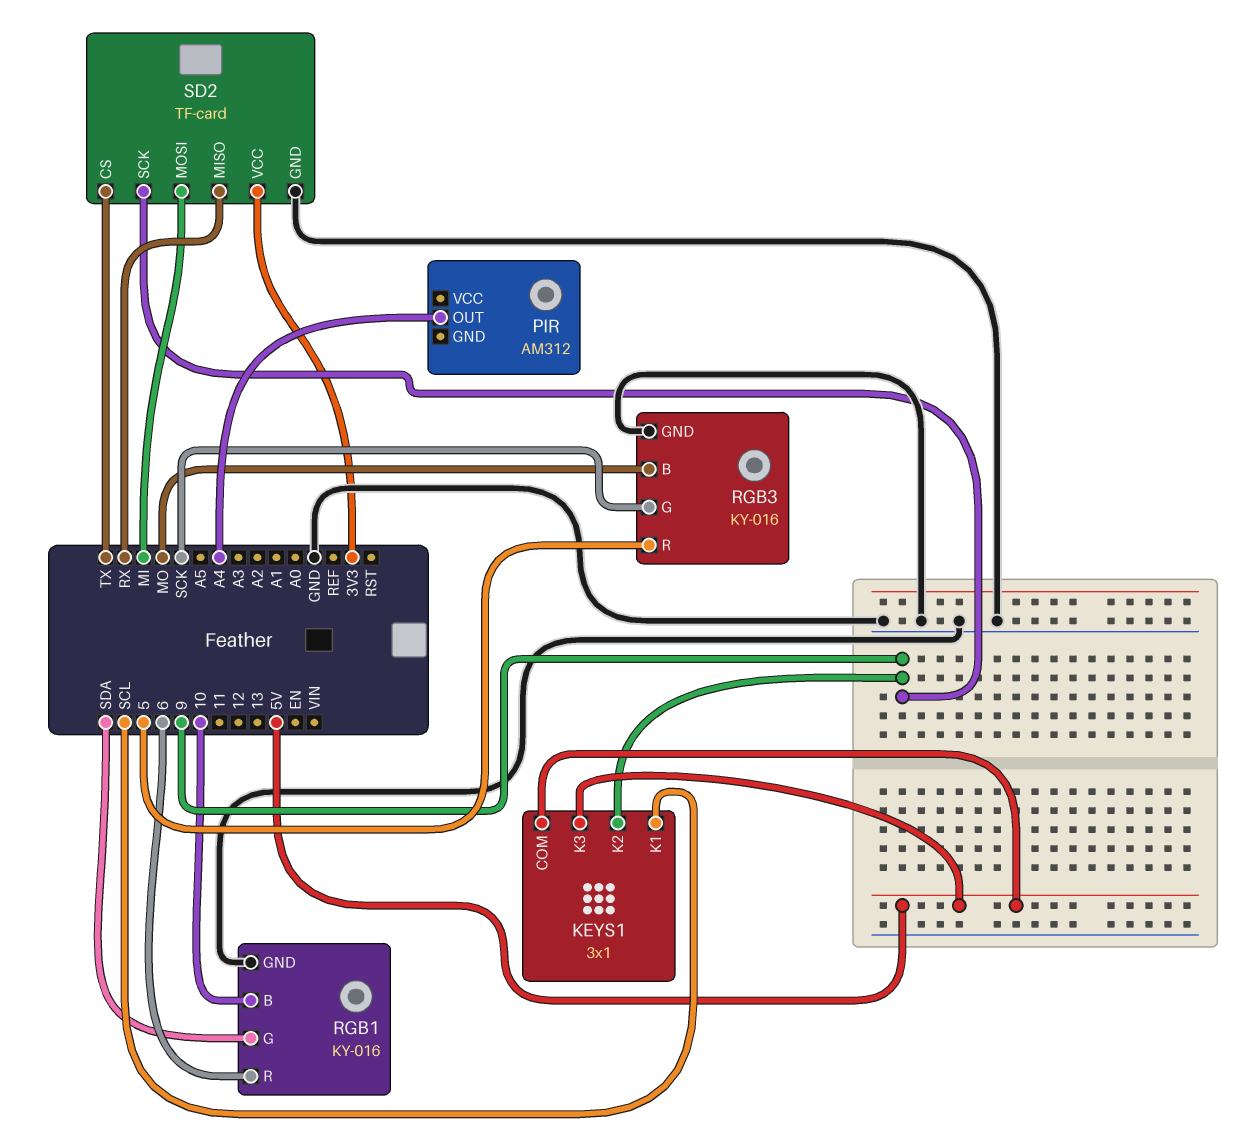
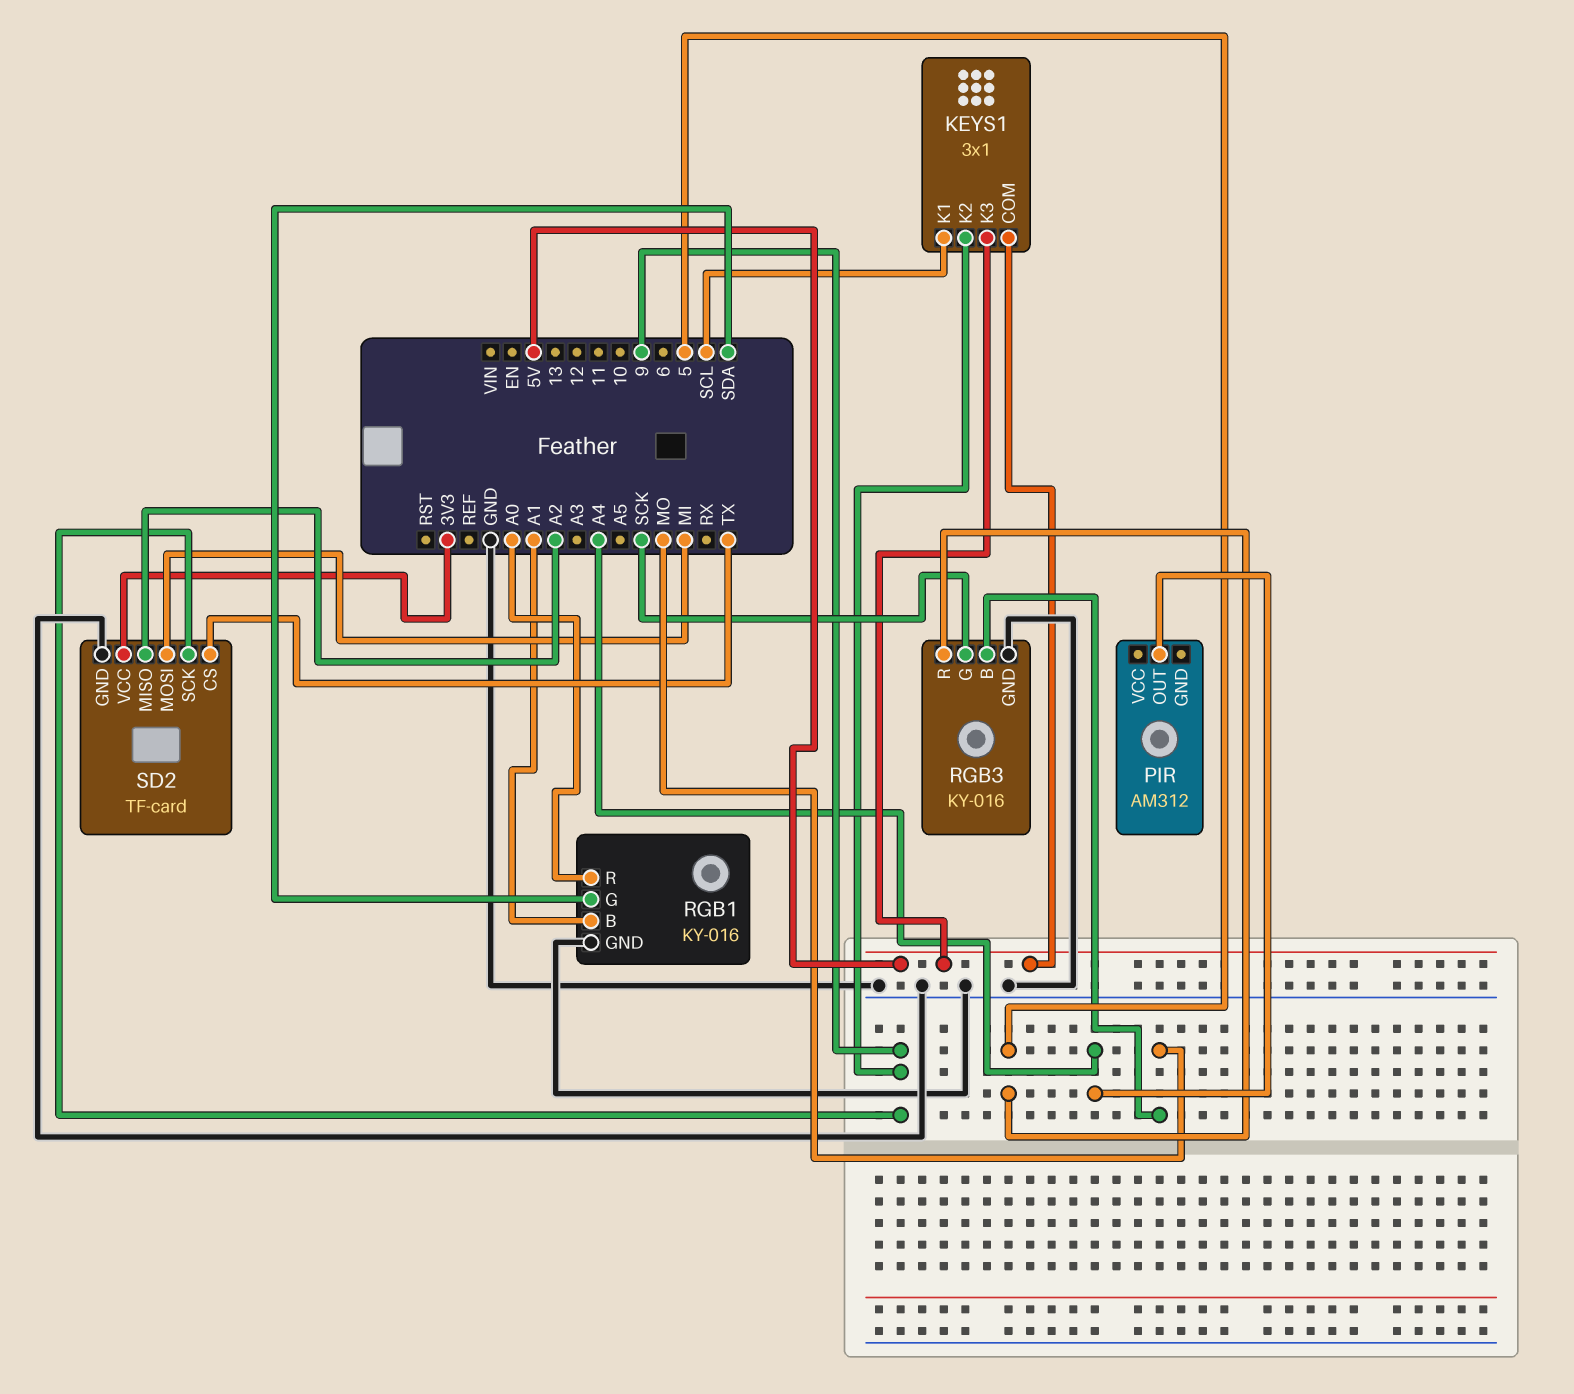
RGB1 pin B: 10 -> A1
RGB1 pin R: 6 -> A0
SD2 pin MISO: RX -> A2

